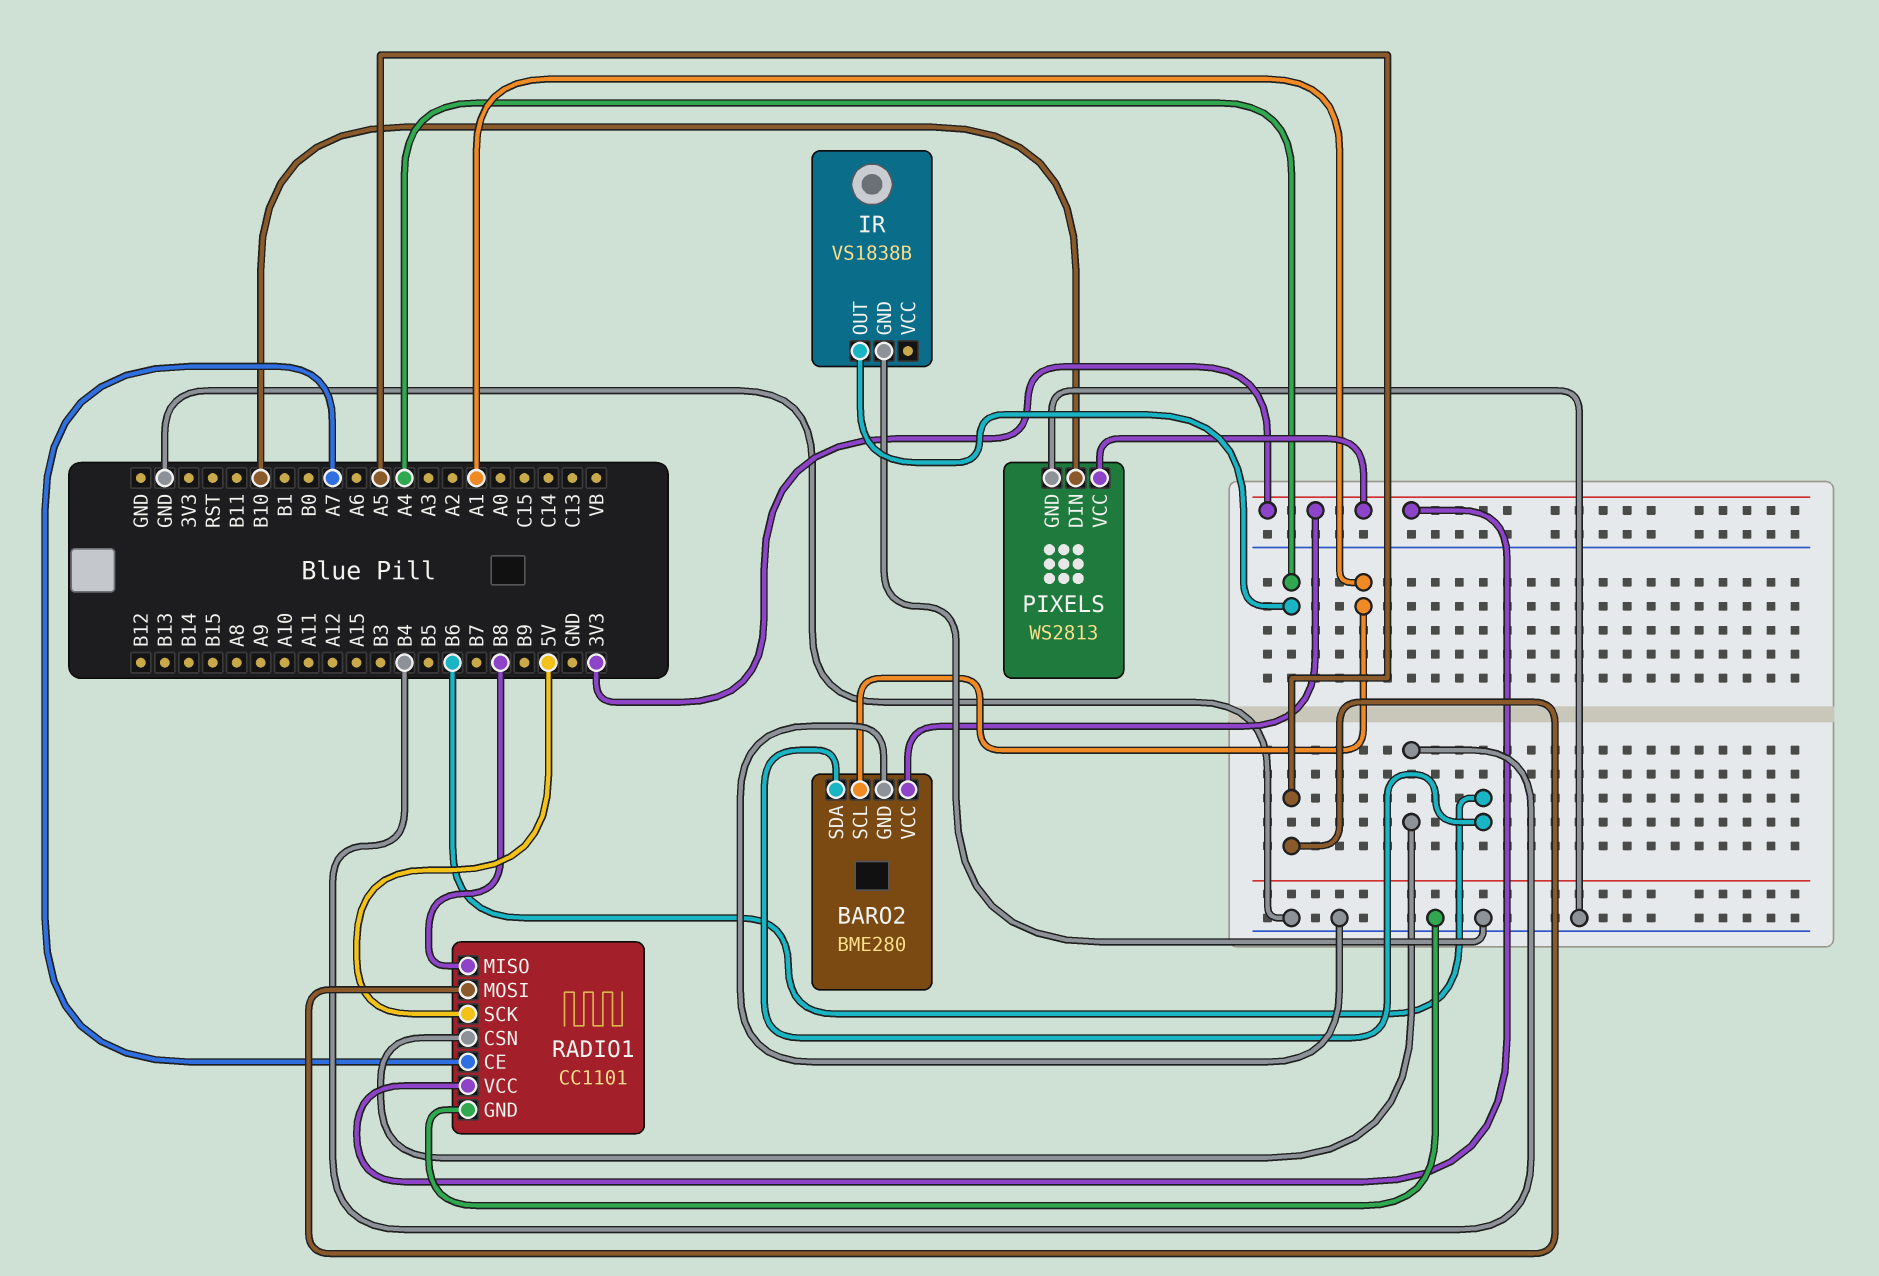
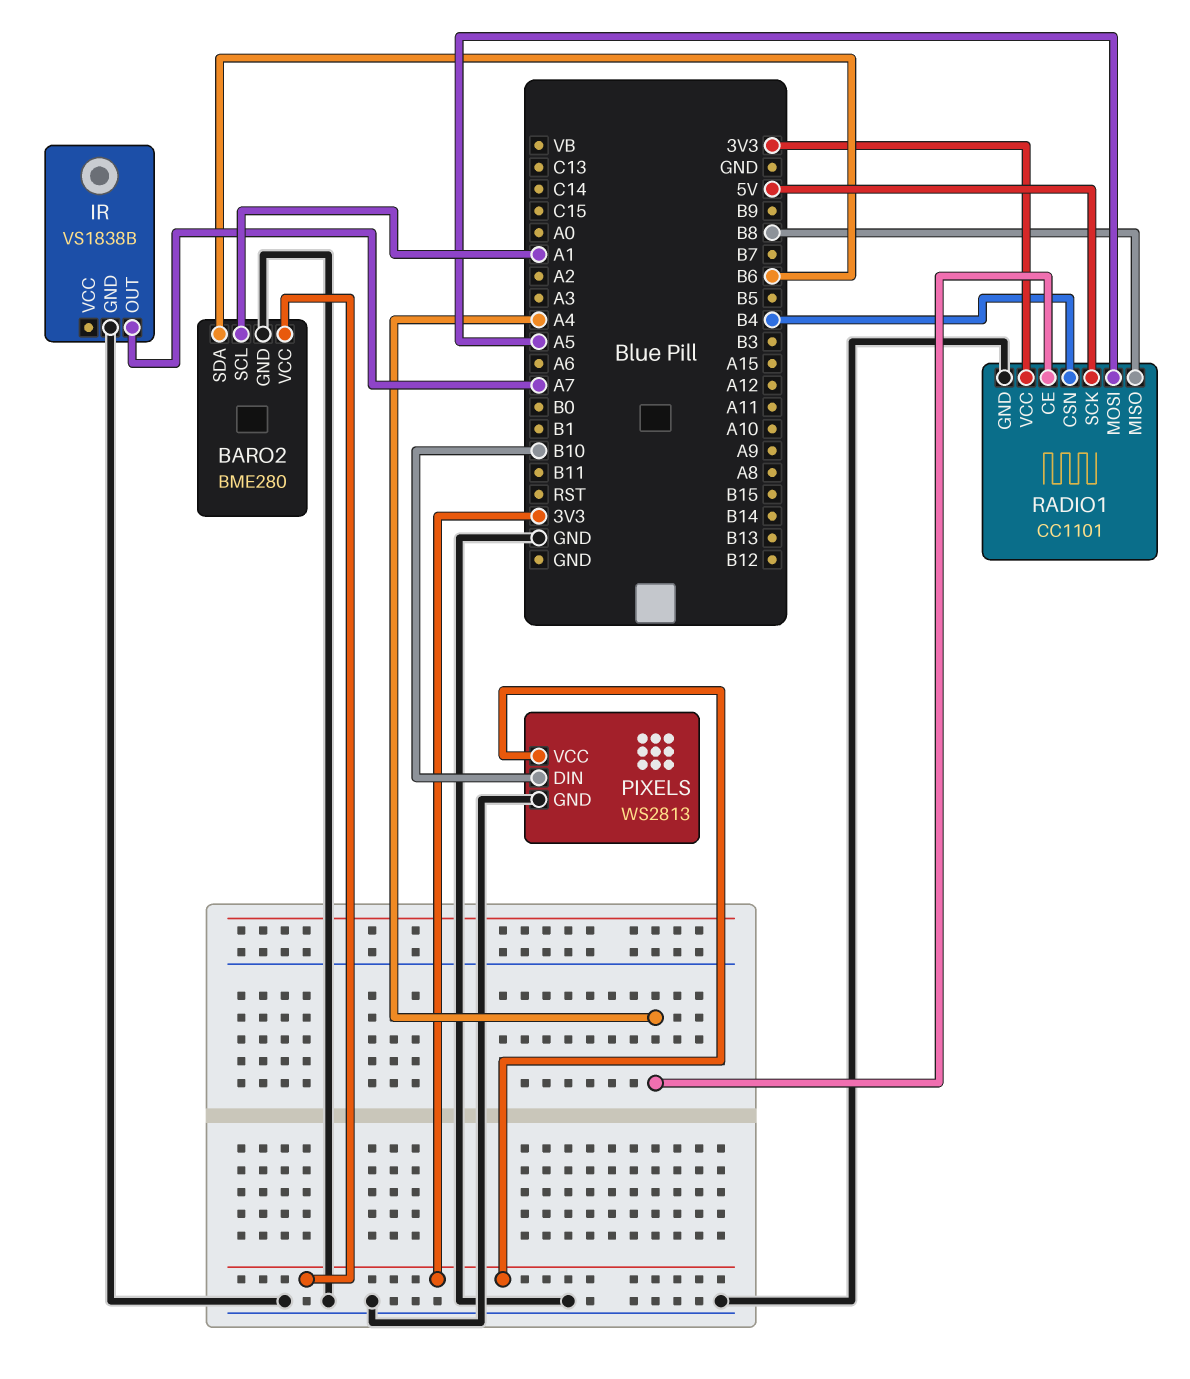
IR pin OUT: A4 -> A7
RADIO1 pin CE: A7 -> A4

